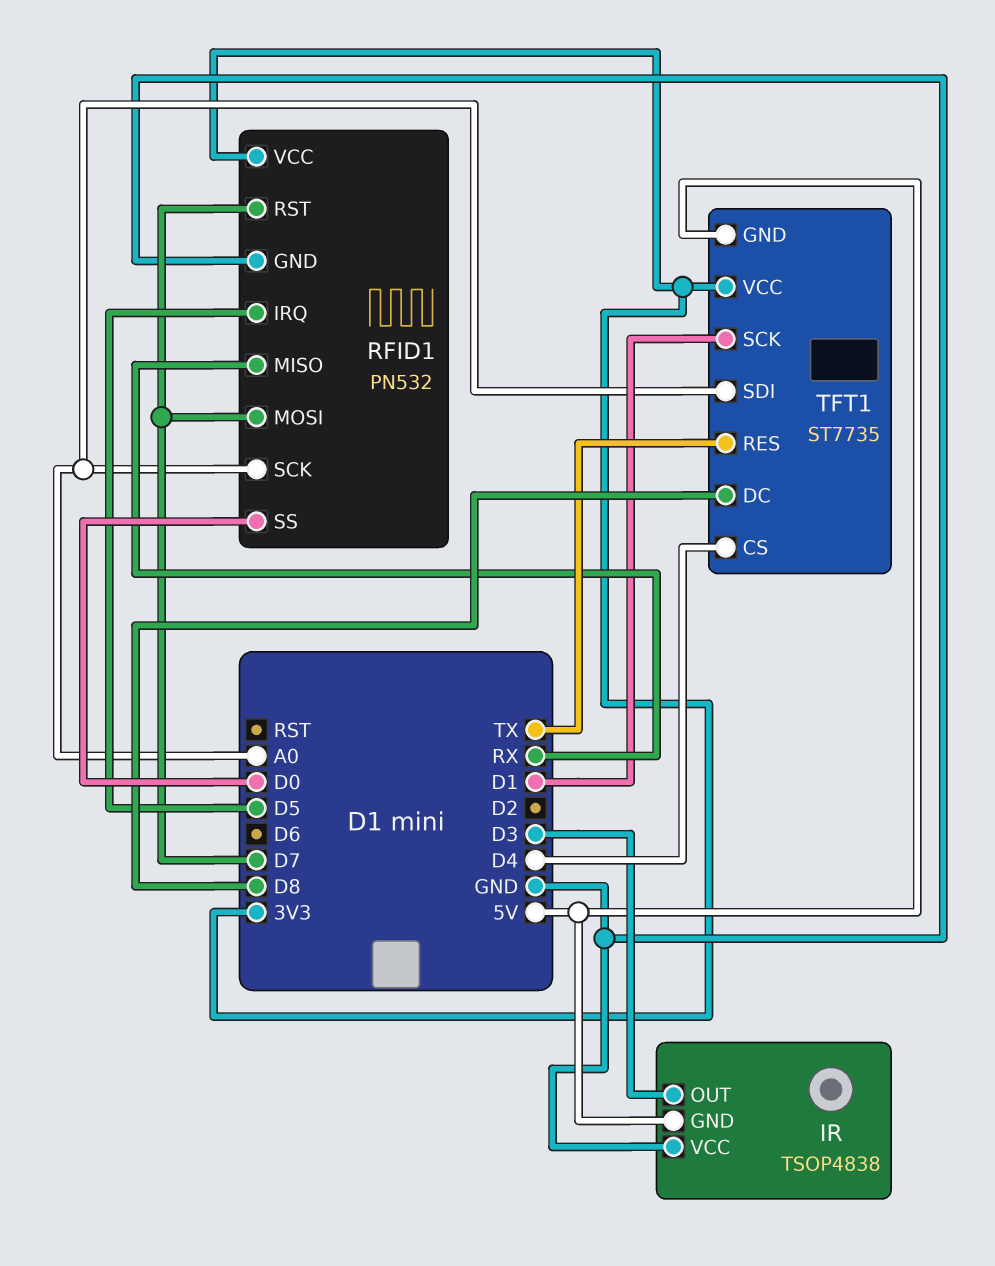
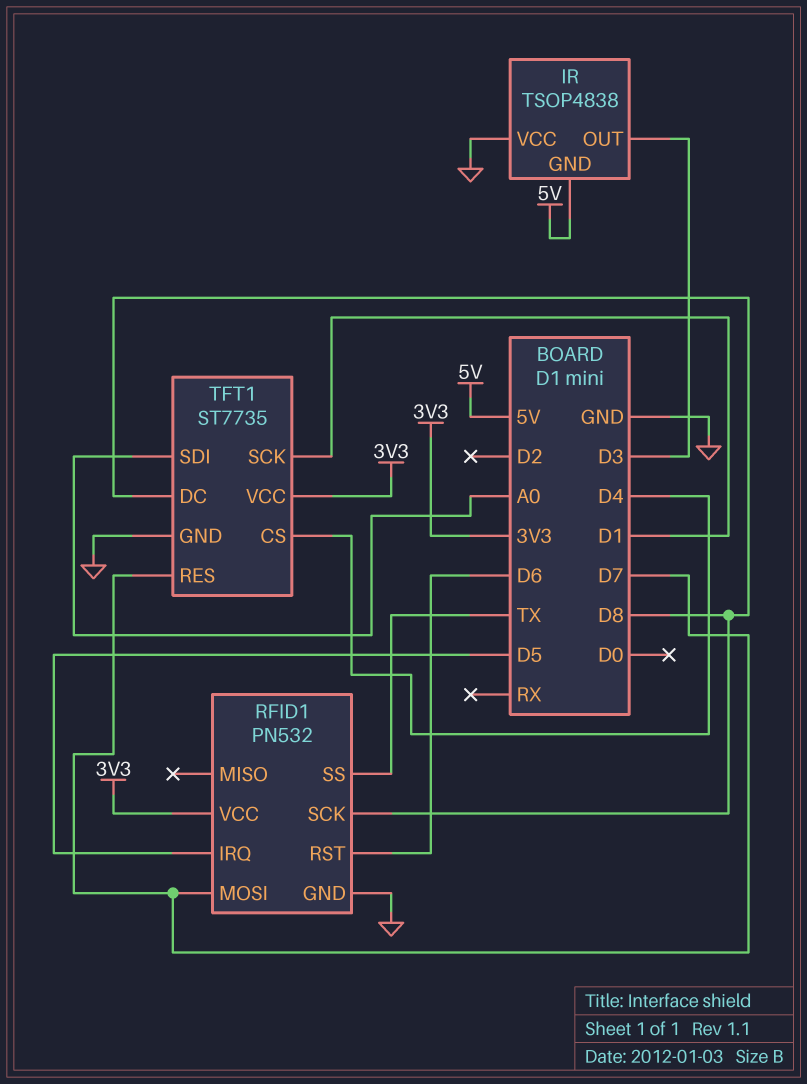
RFID1 pin MISO: RX -> none
RFID1 pin RST: D7 -> D6
RFID1 pin SCK: A0 -> D8
RFID1 pin SS: D0 -> TX
TFT1 pin GND: 5V -> GND
TFT1 pin RES: TX -> D7

